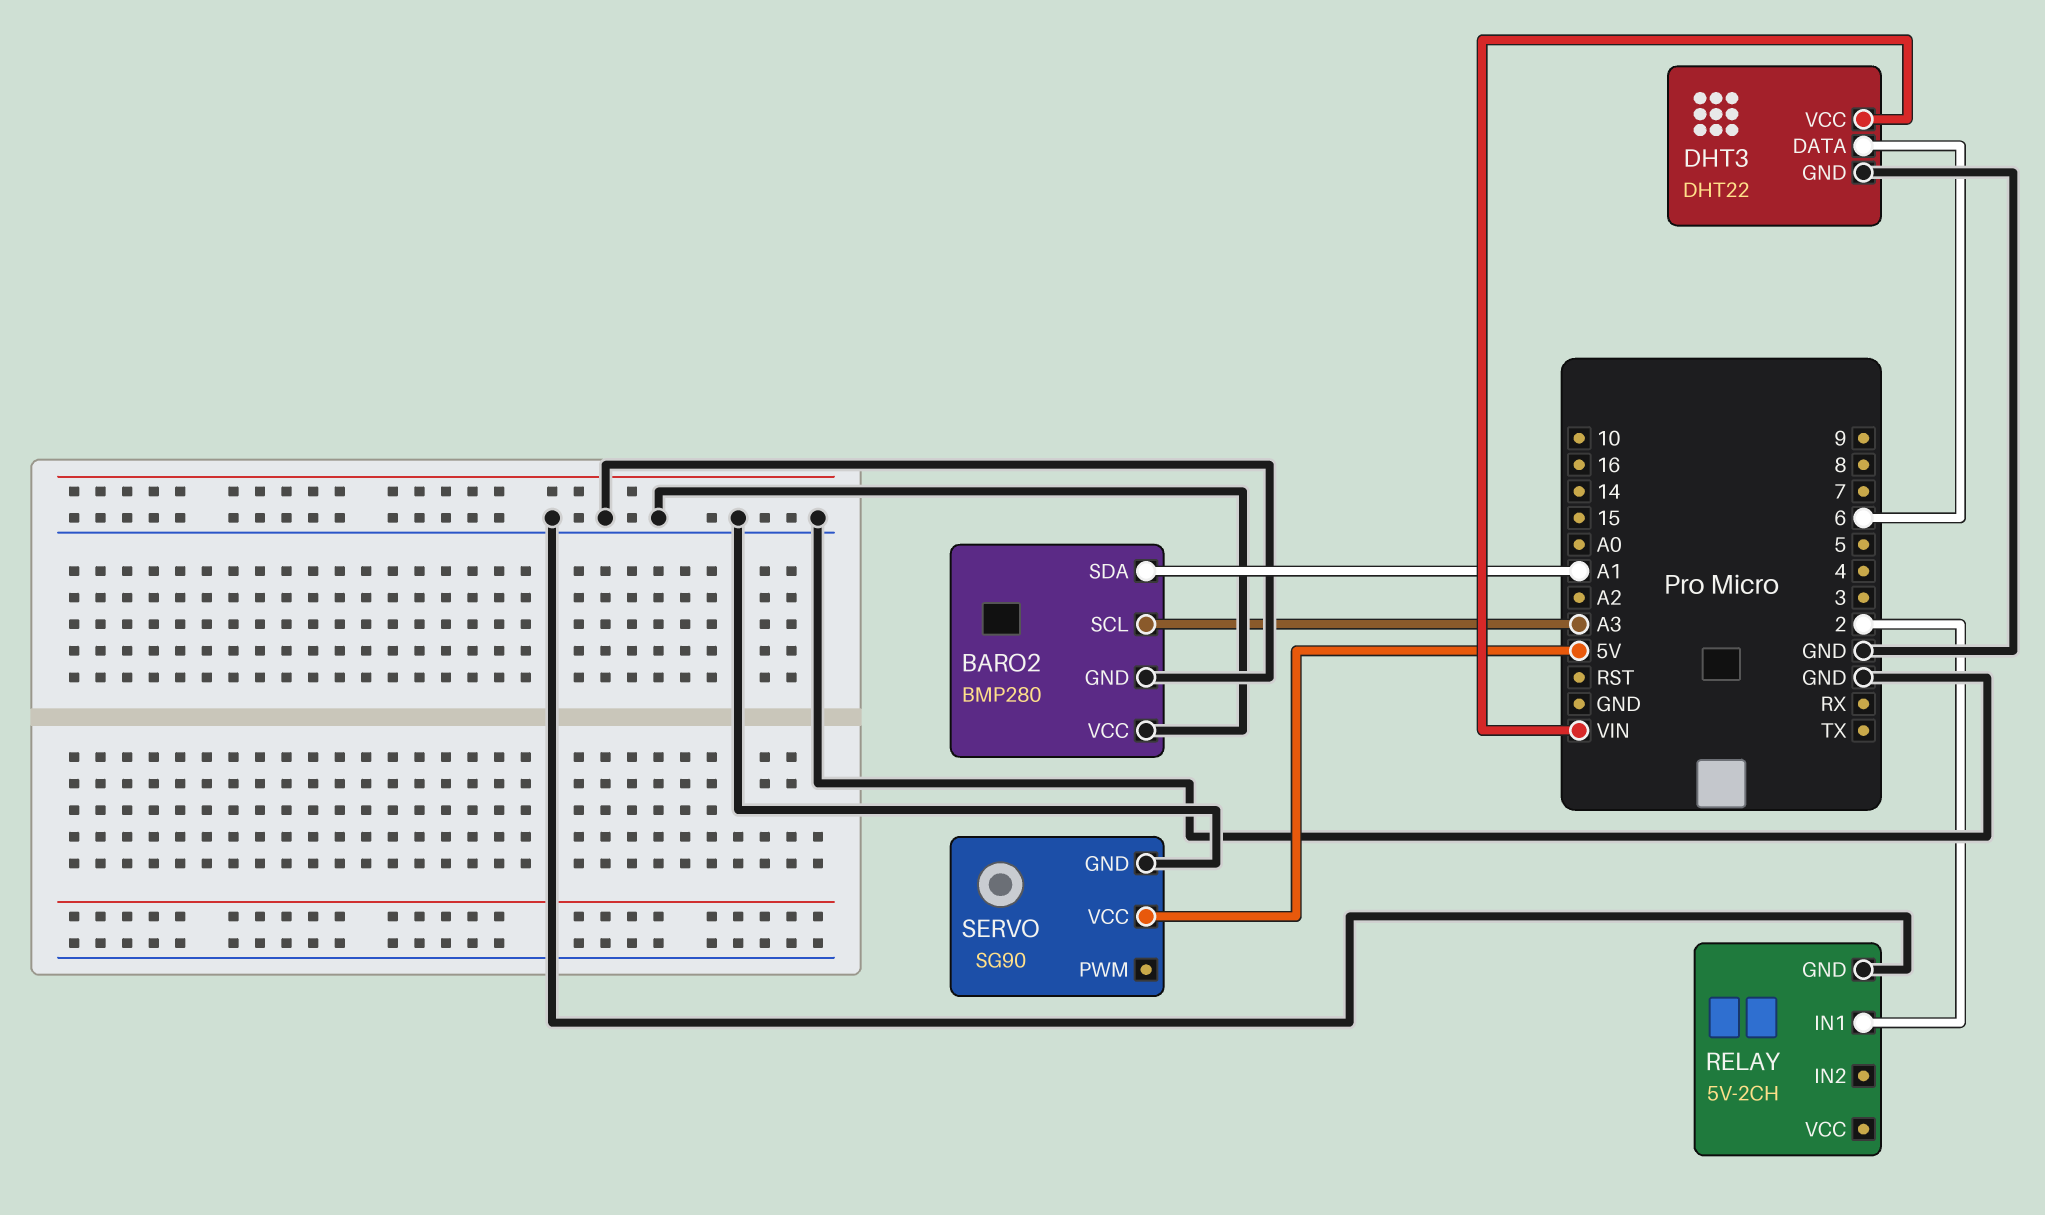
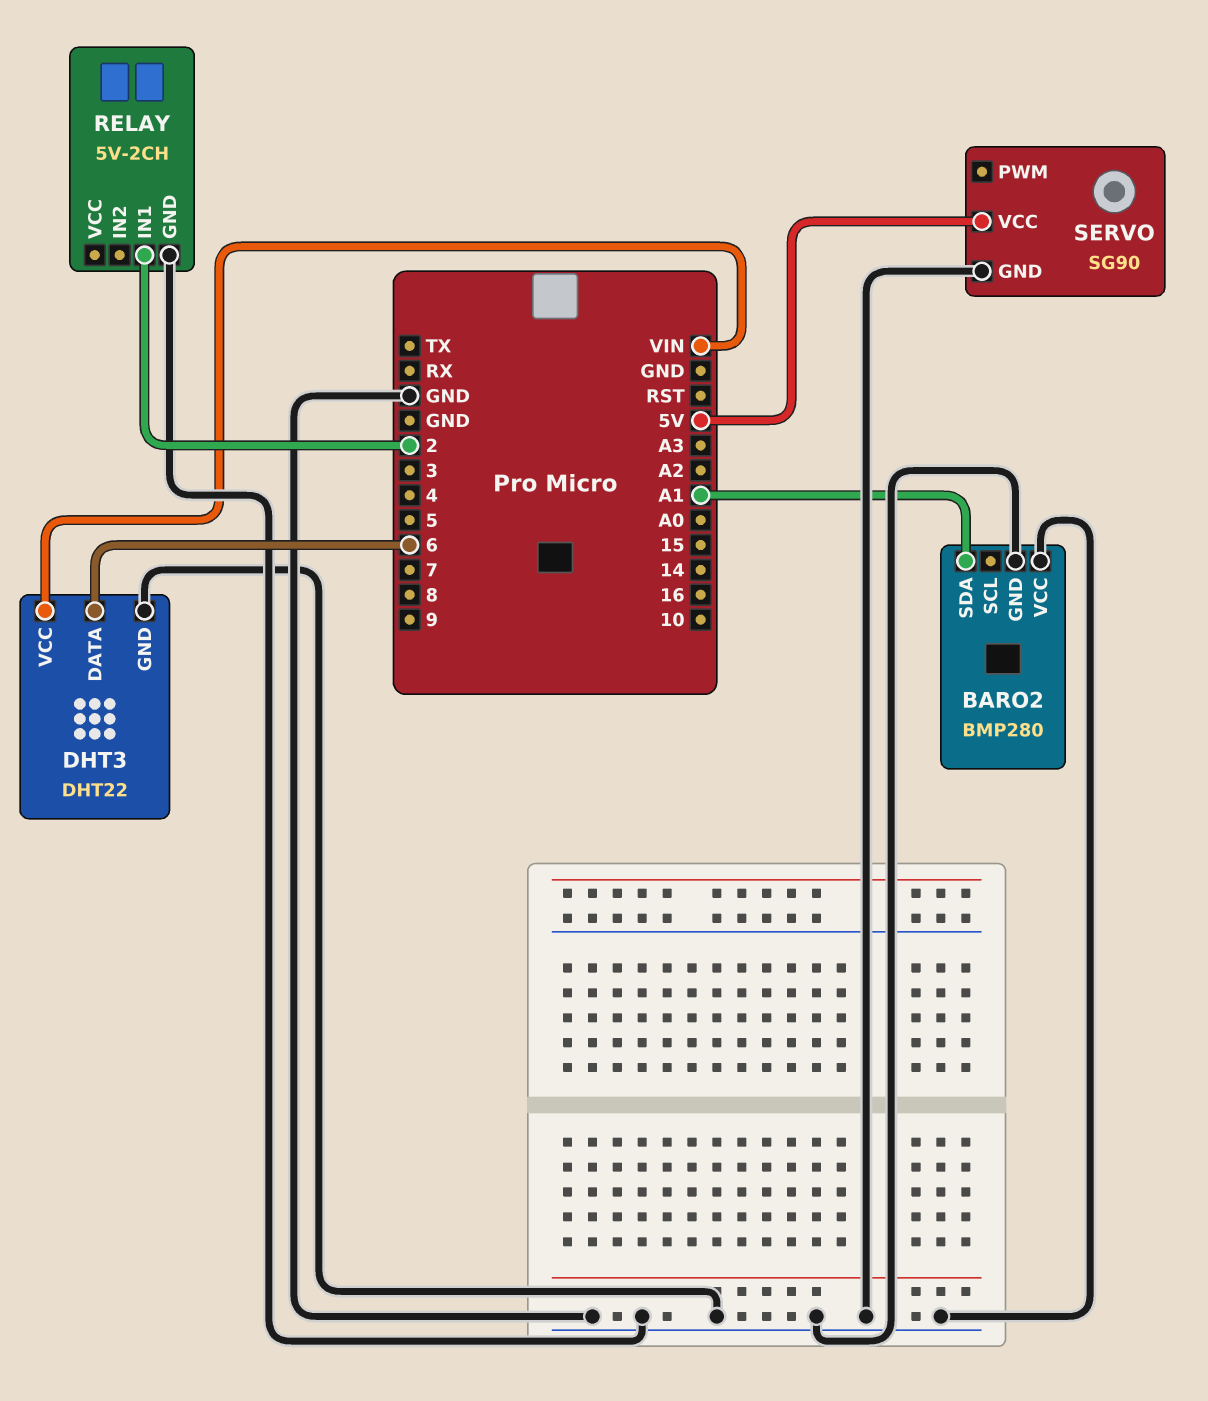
BARO2 pin SCL: A3 -> none

